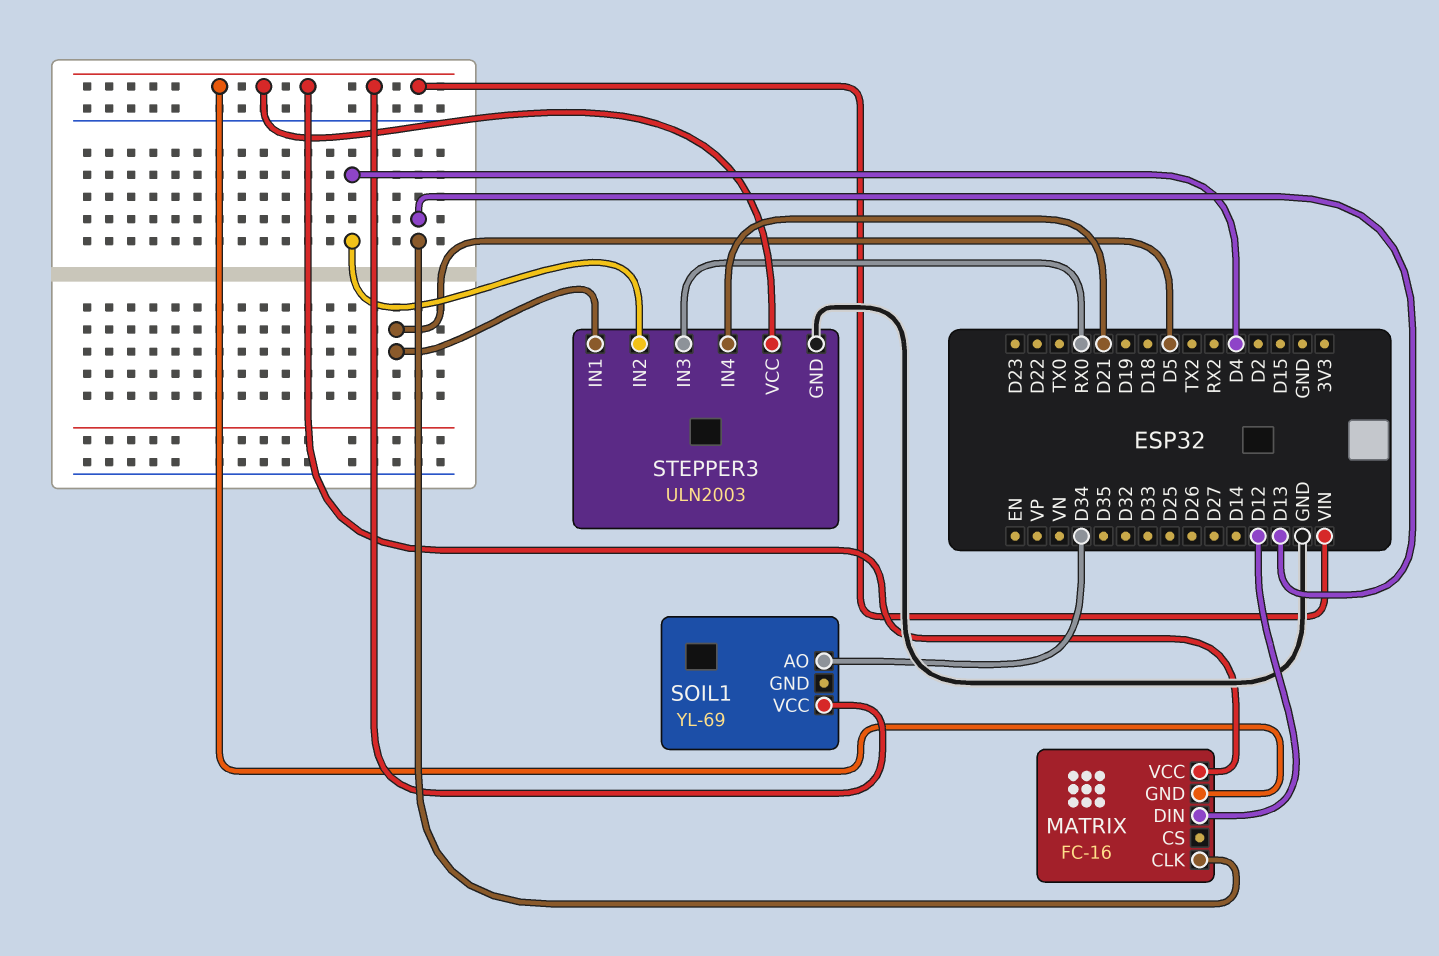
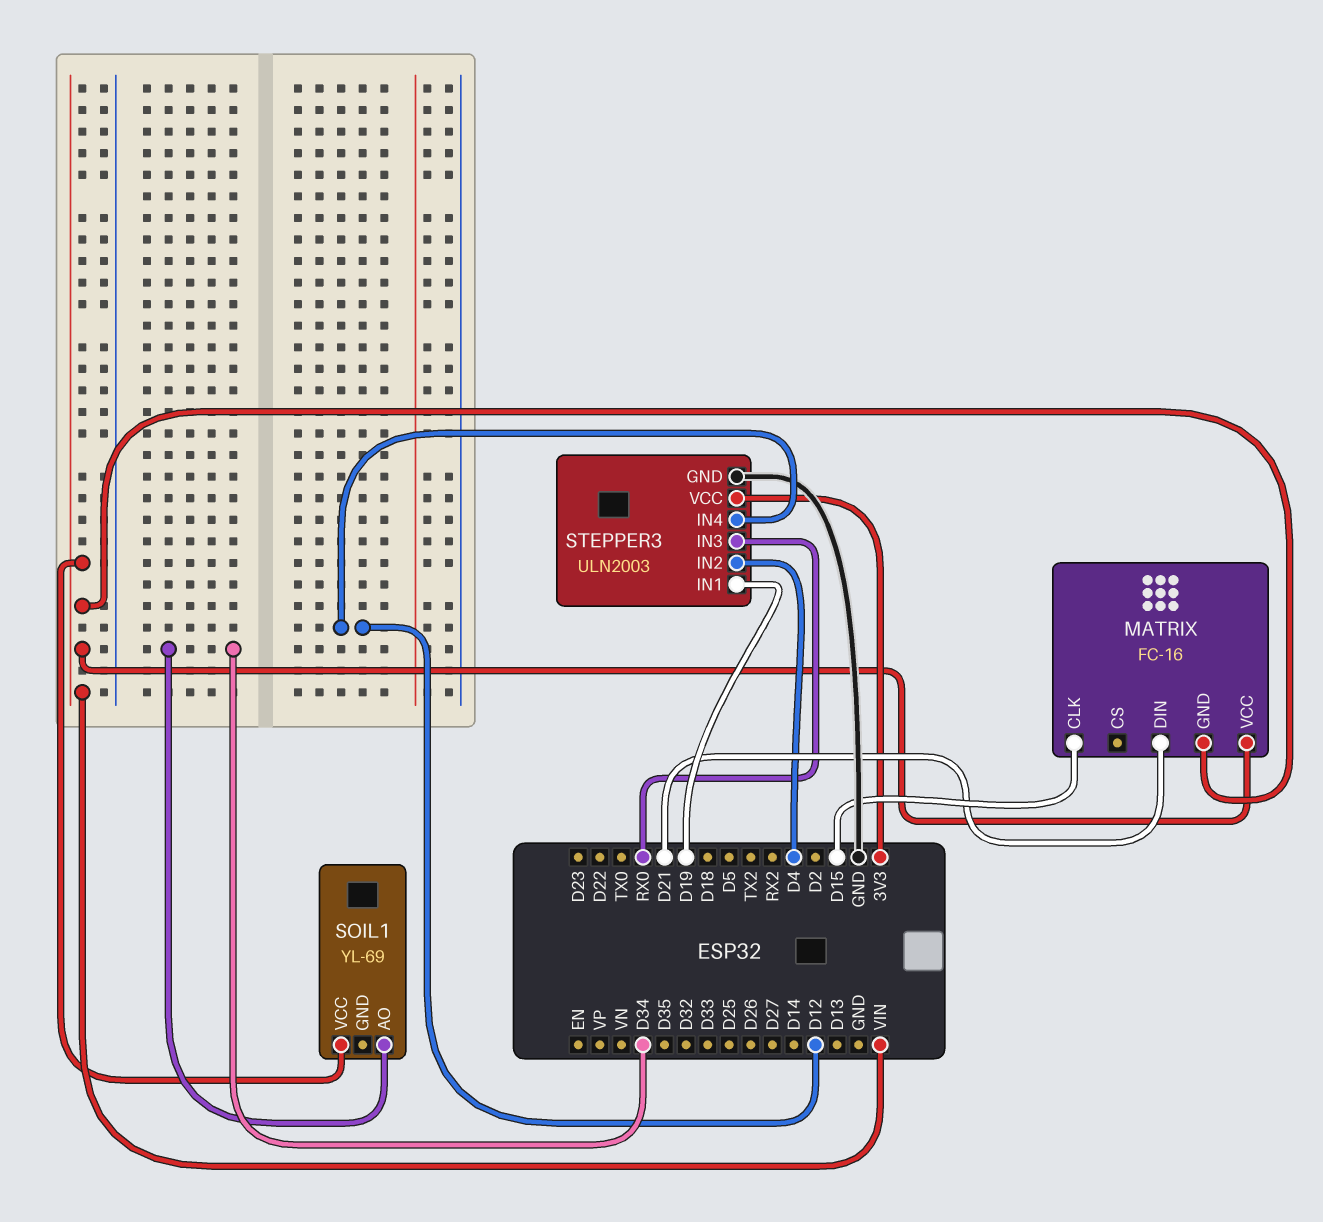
MATRIX pin CLK: D13 -> D15
MATRIX pin DIN: D12 -> D21
STEPPER3 pin IN1: D5 -> D19
STEPPER3 pin IN4: D21 -> D12
STEPPER3 pin VCC: VIN -> 3V3

